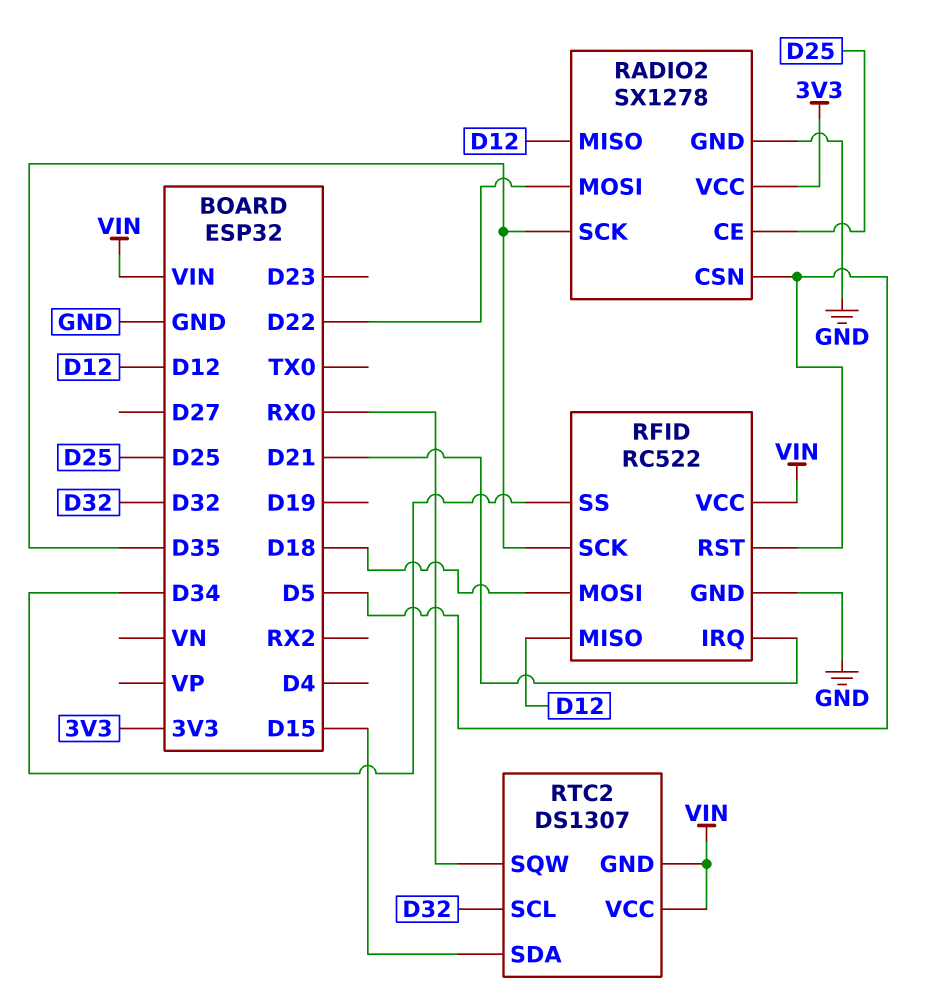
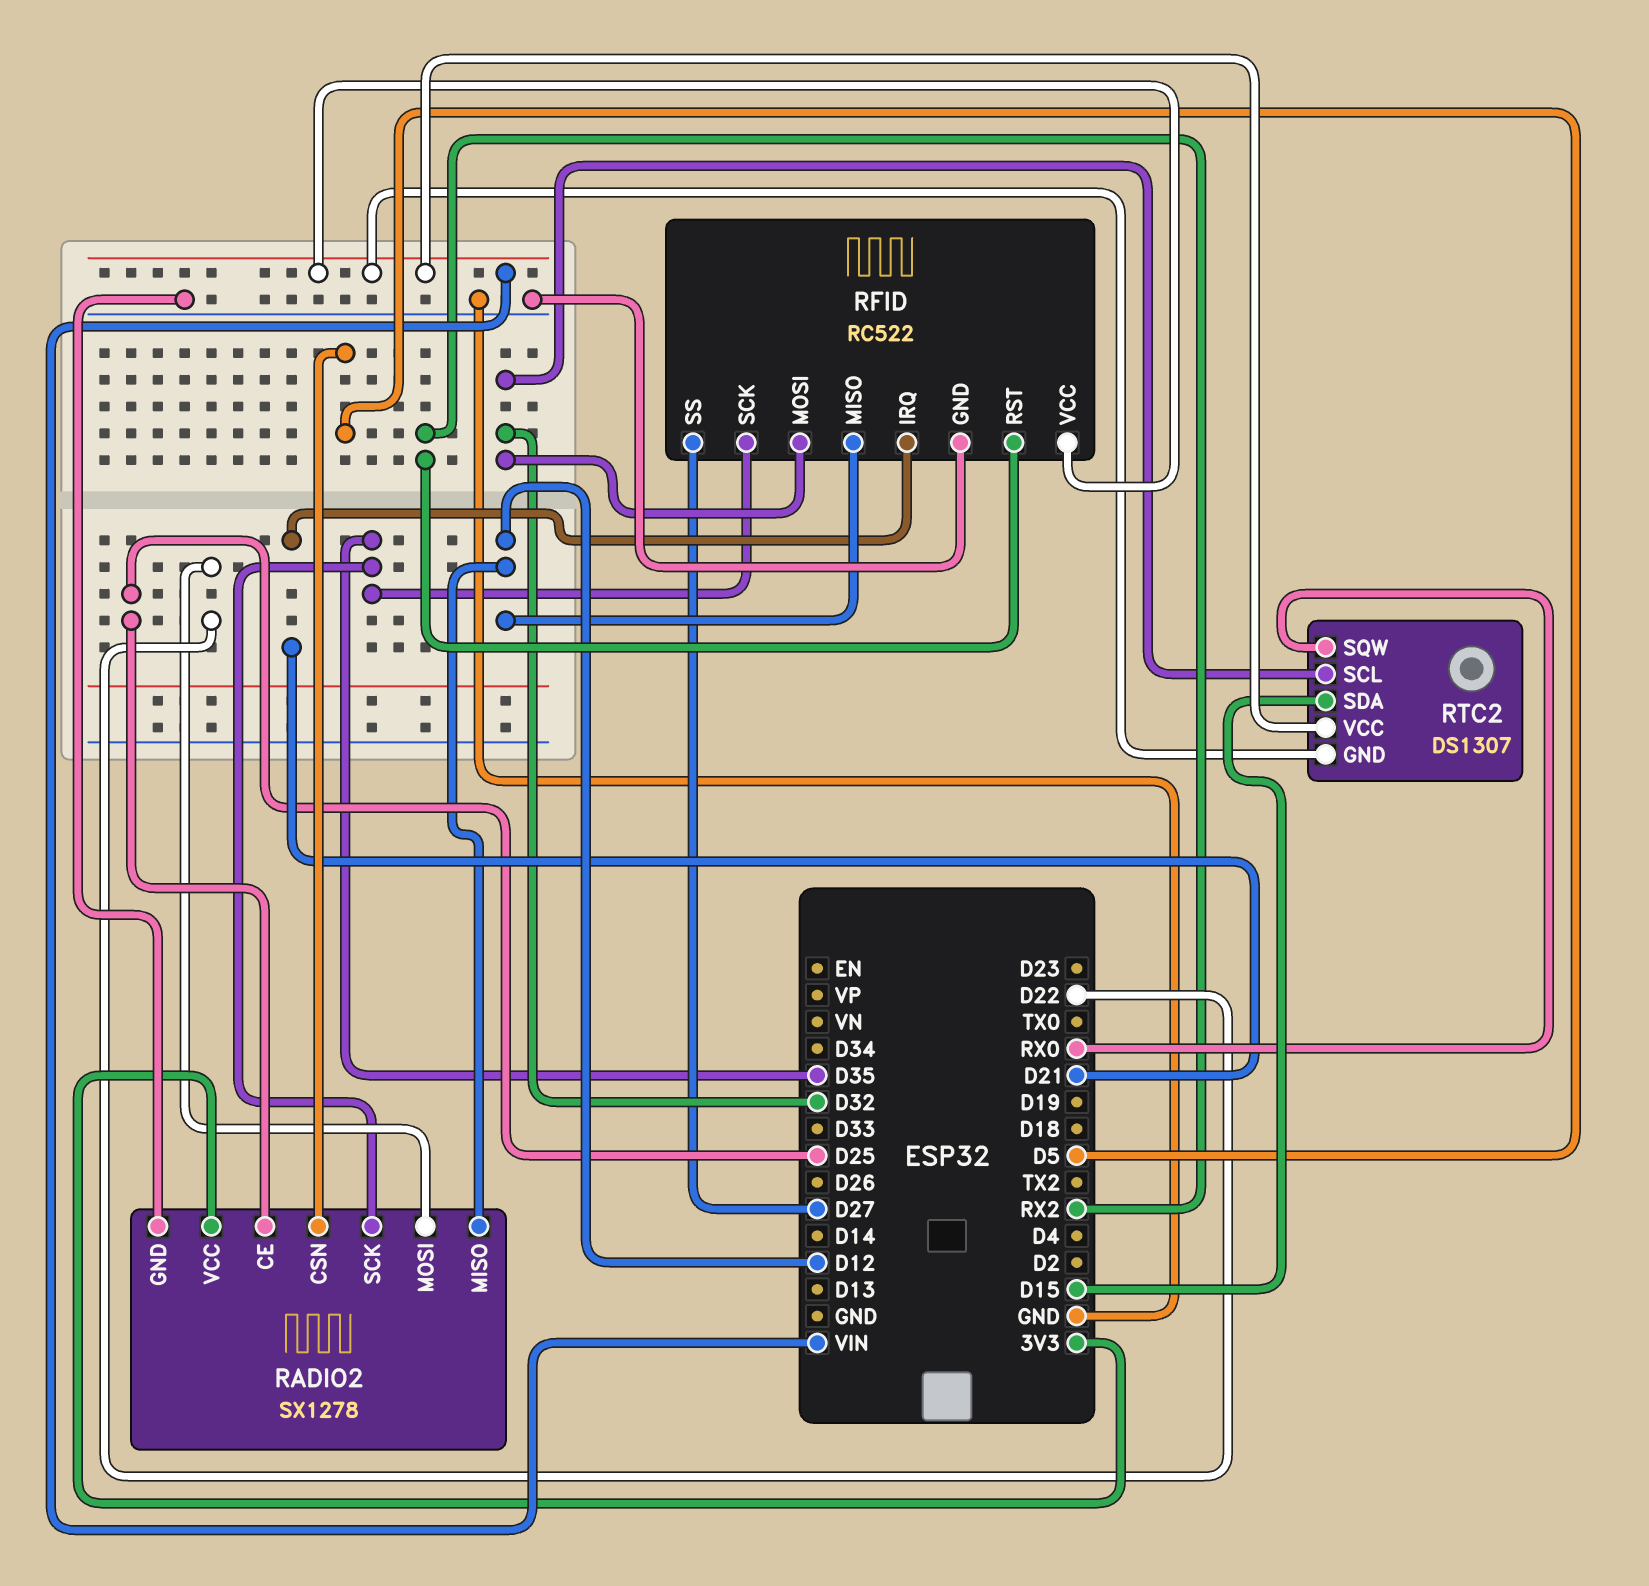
RFID pin MOSI: D18 -> D32
RFID pin RST: D5 -> RX2
RFID pin SS: D34 -> D27

